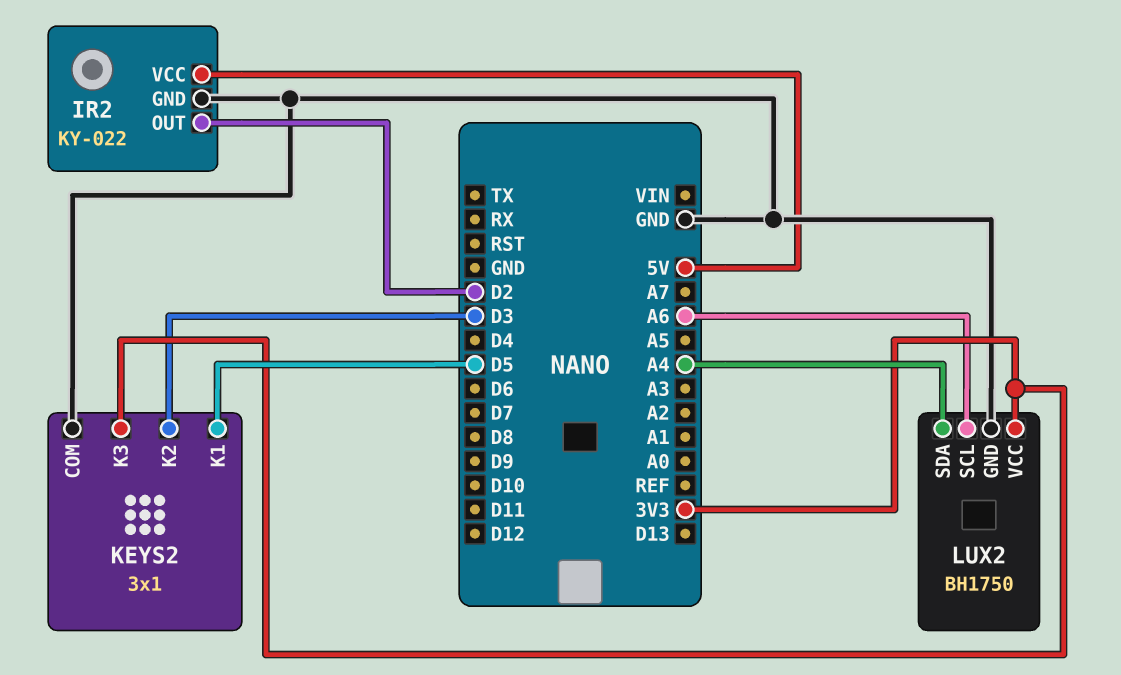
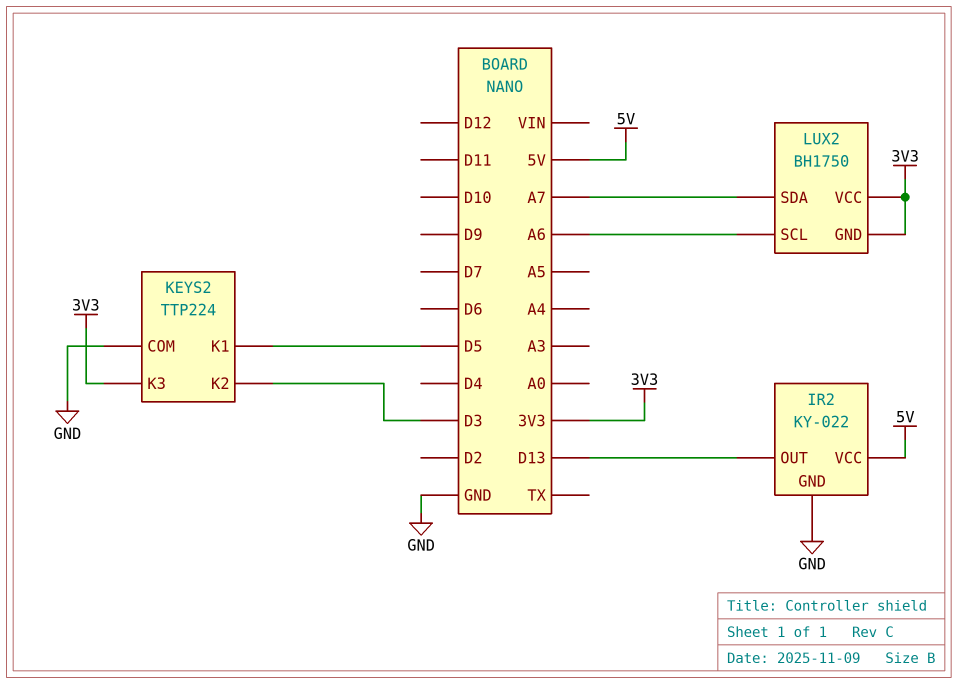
IR2 pin OUT: D2 -> D13
KEYS2: 3x1 -> TTP224
LUX2 pin GND: GND -> 3V3
LUX2 pin SDA: A4 -> A7

